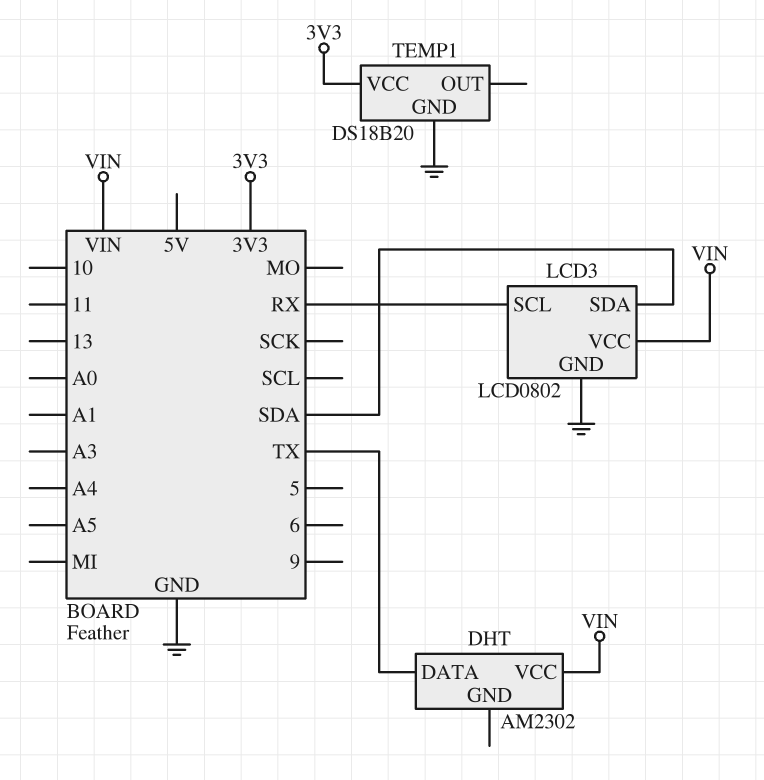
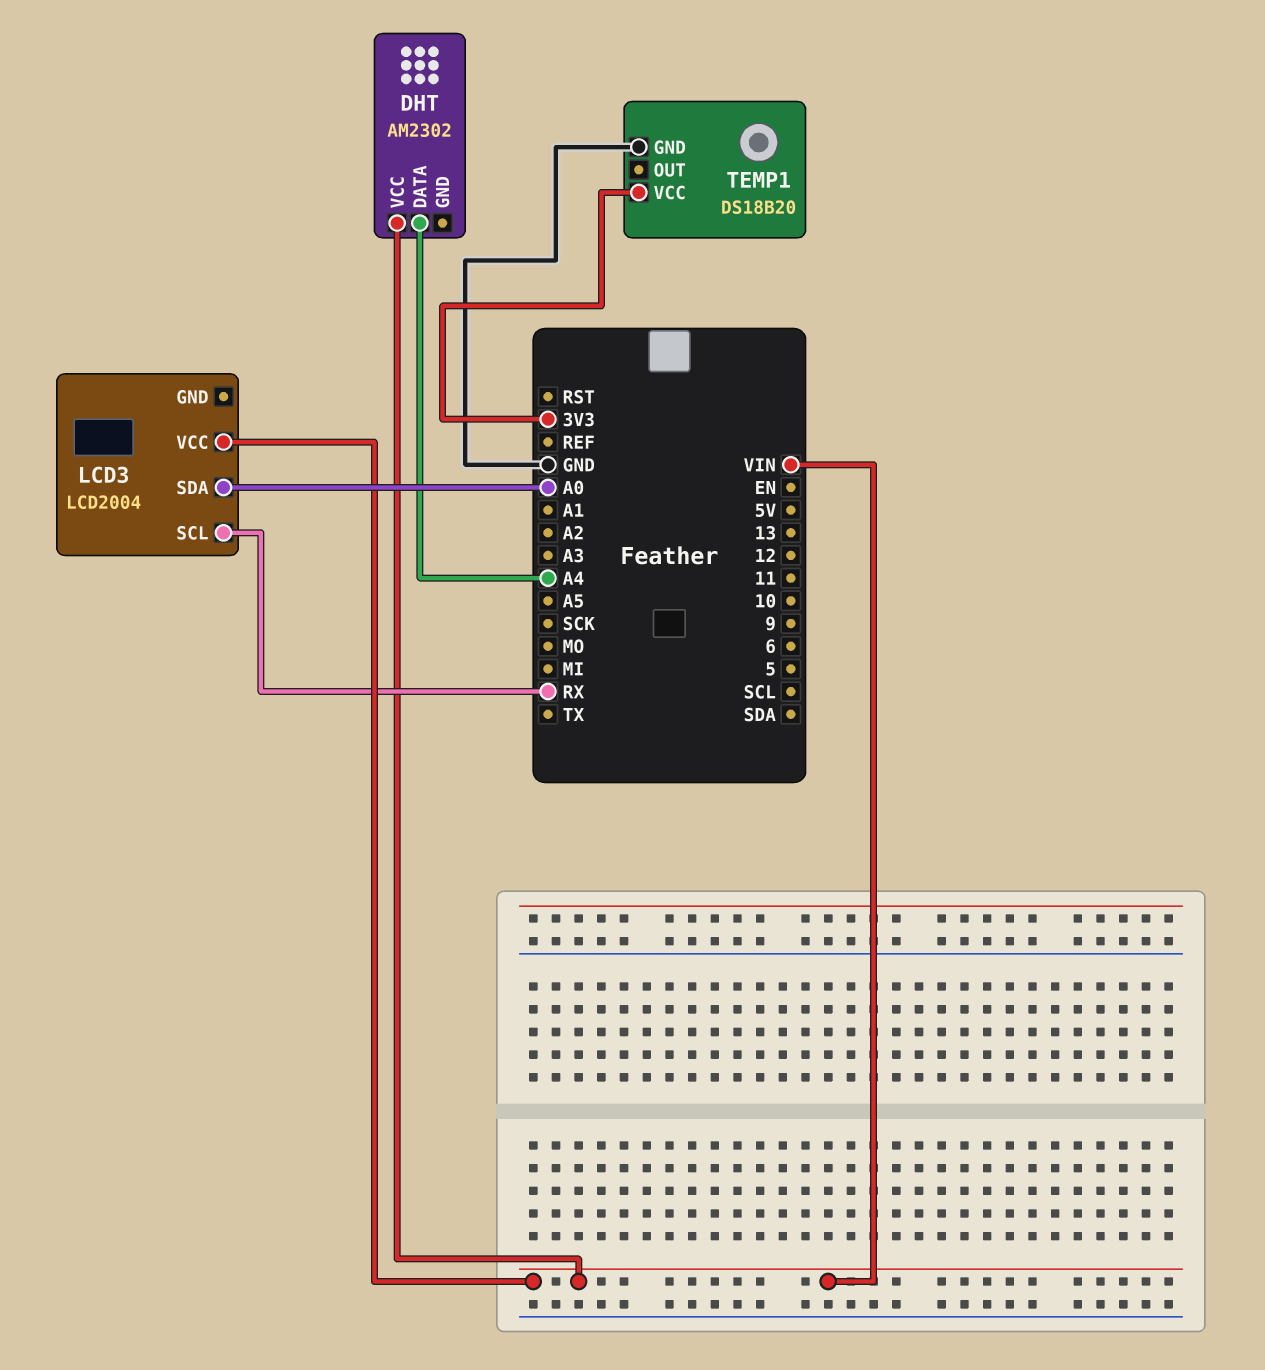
DHT pin DATA: TX -> A4
LCD3: LCD0802 -> LCD2004
LCD3 pin GND: GND -> none
LCD3 pin SDA: SDA -> A0

